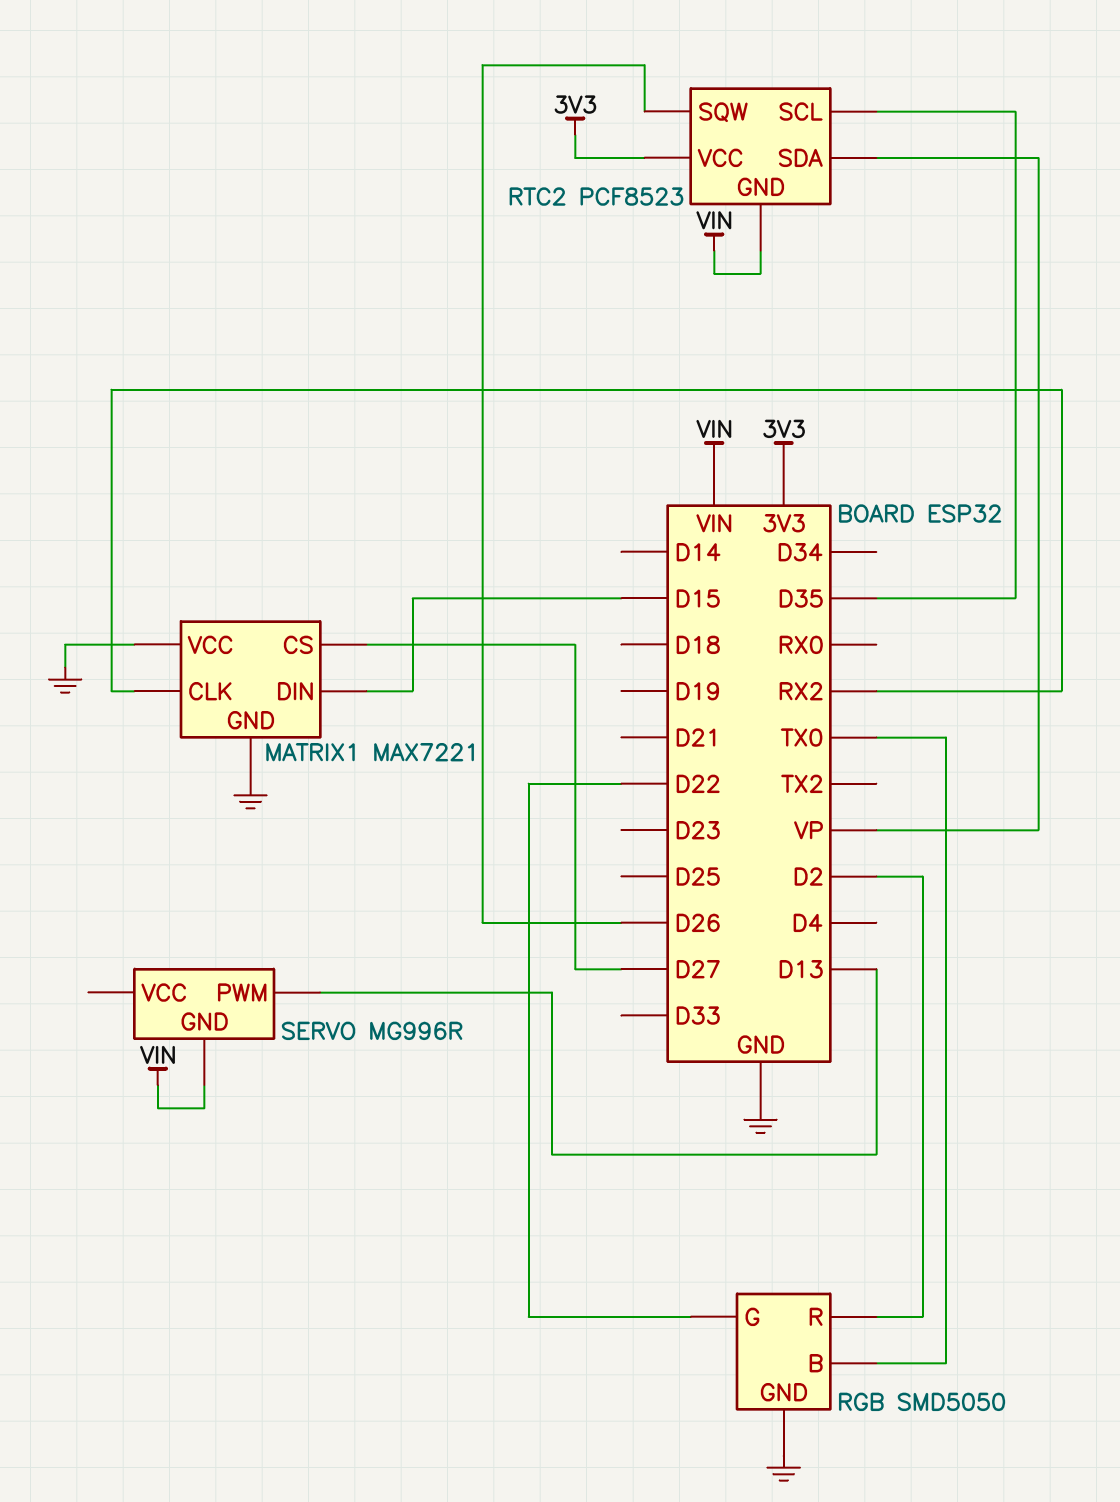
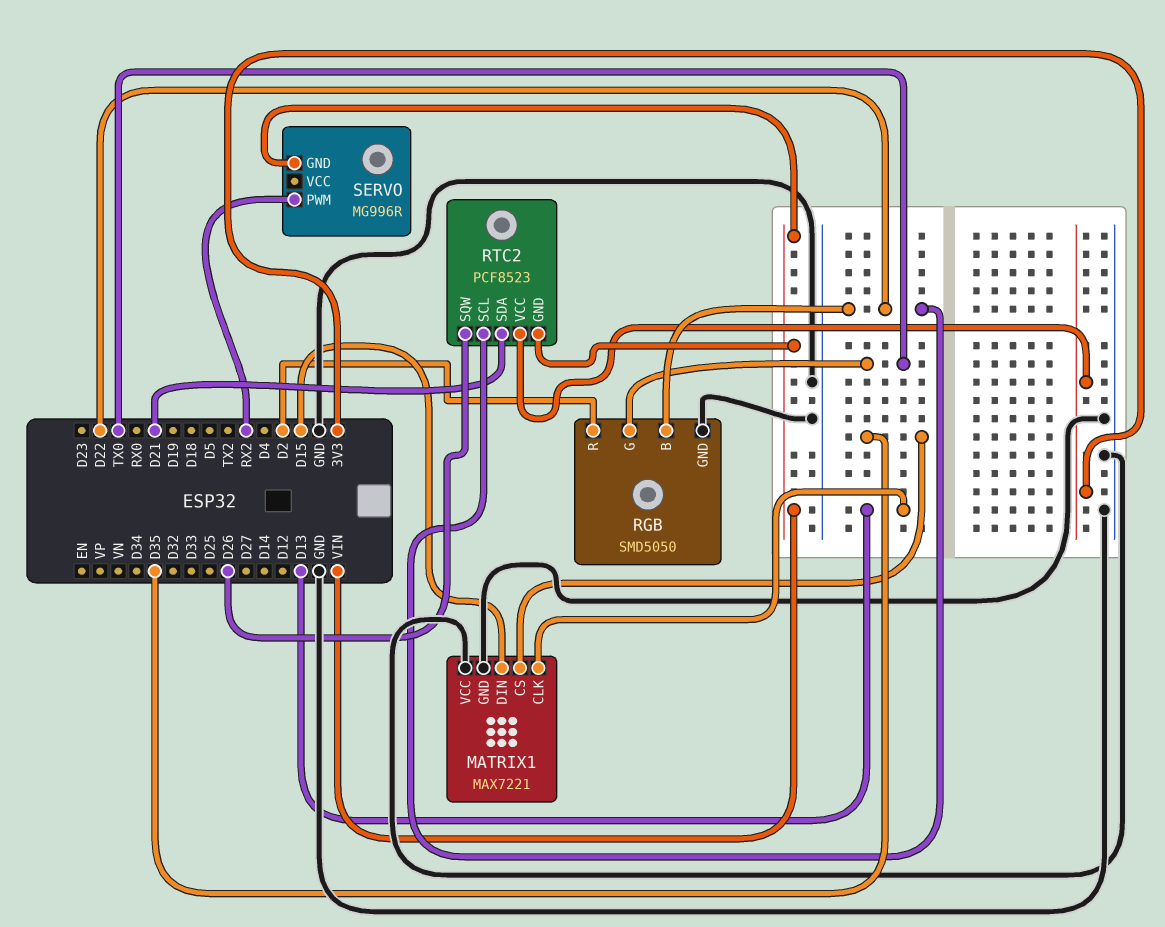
MATRIX1 pin CLK: RX2 -> D13
MATRIX1 pin CS: D27 -> D35
RGB pin B: TX0 -> D22
RGB pin G: D22 -> TX0
RTC2 pin SCL: D35 -> D22
RTC2 pin SDA: VP -> D21
SERVO pin PWM: D13 -> RX2

